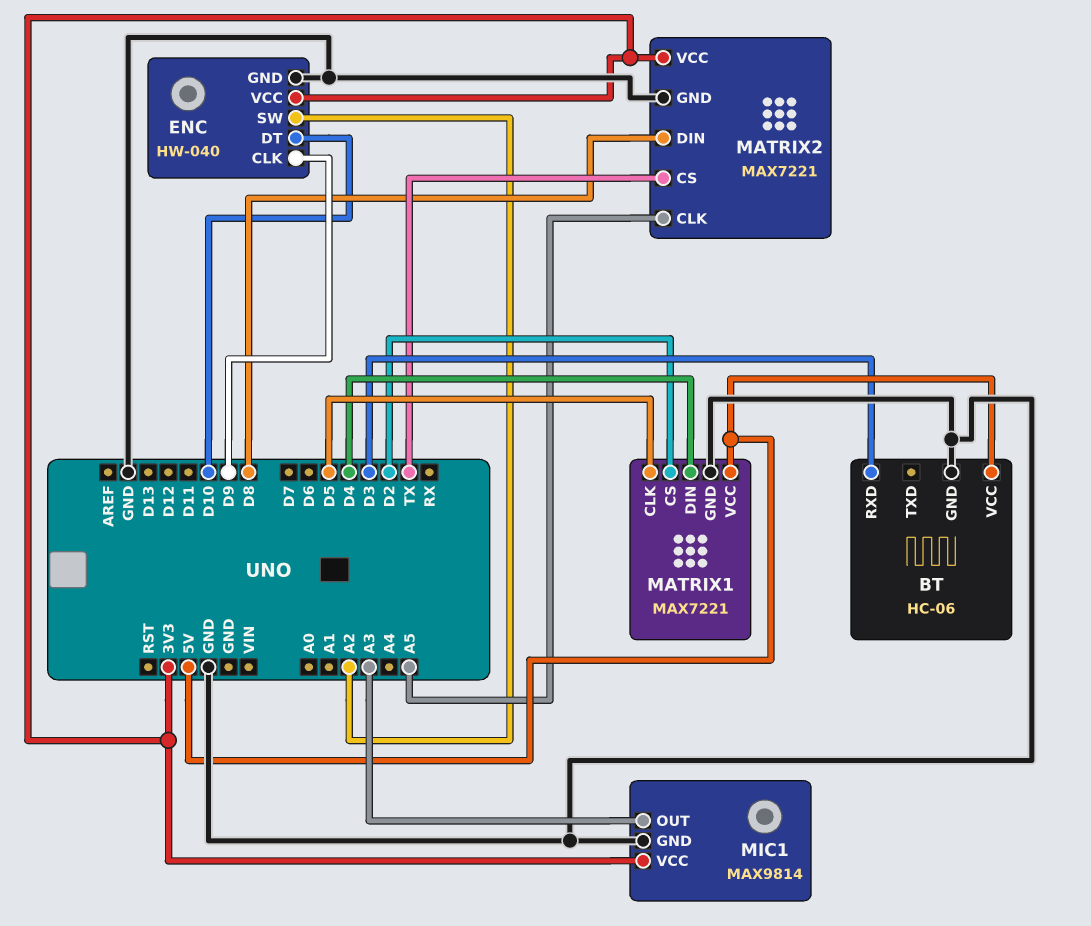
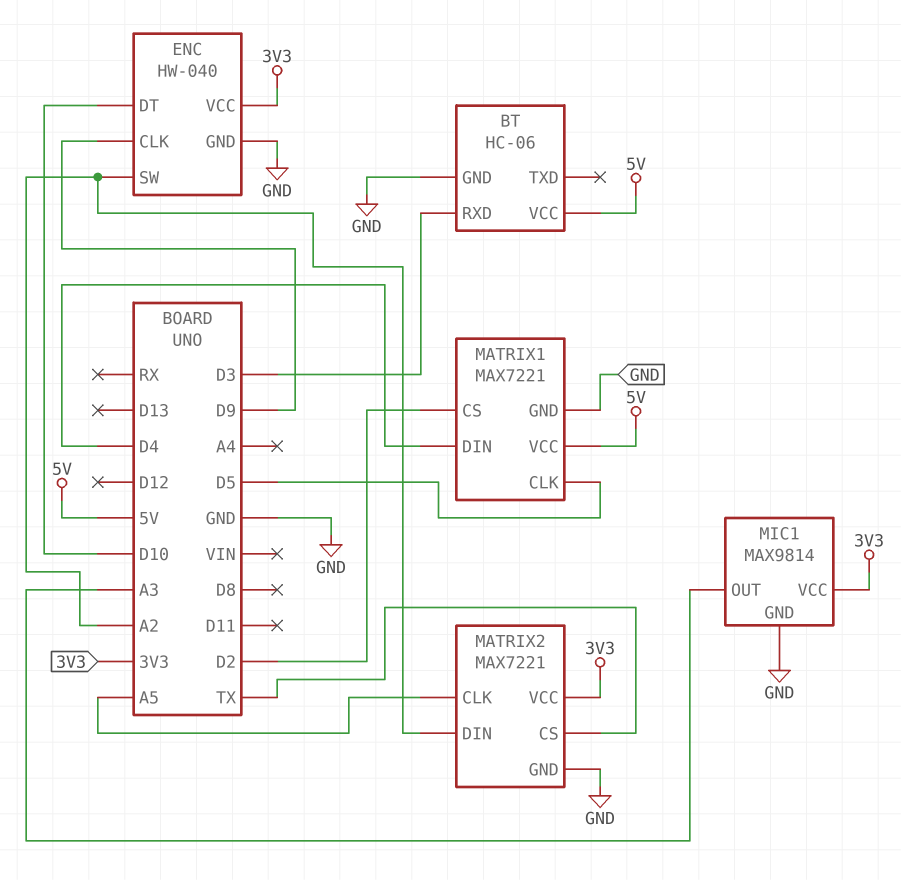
MATRIX2 pin DIN: D8 -> A2

